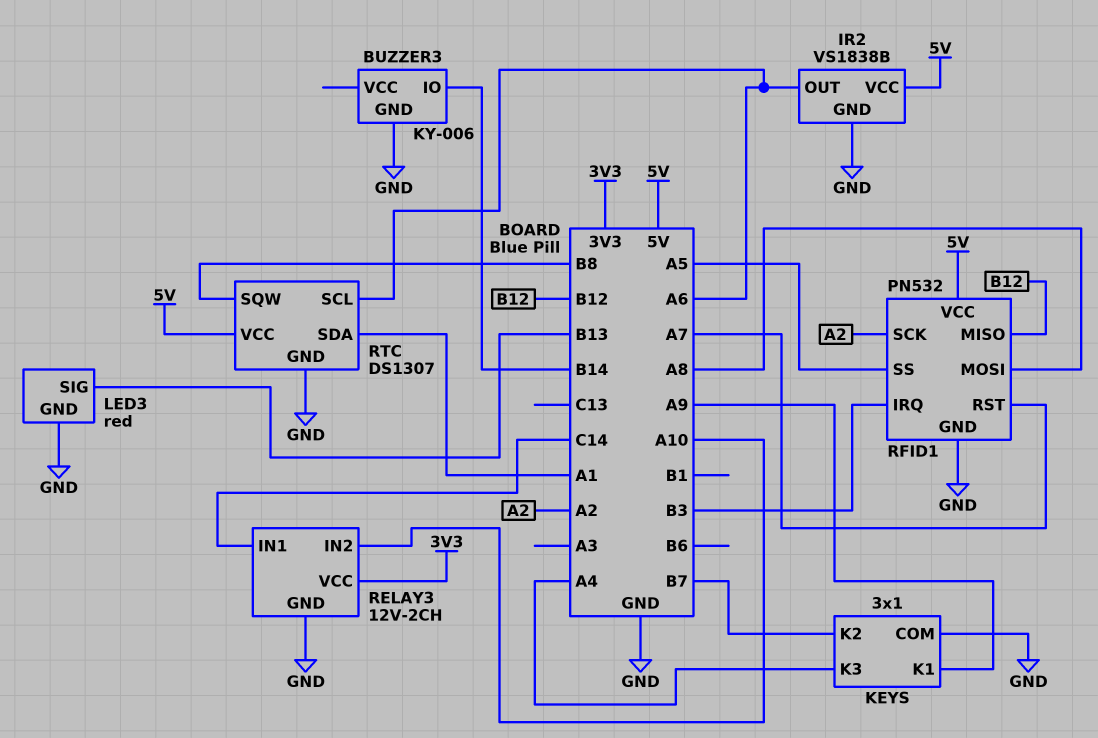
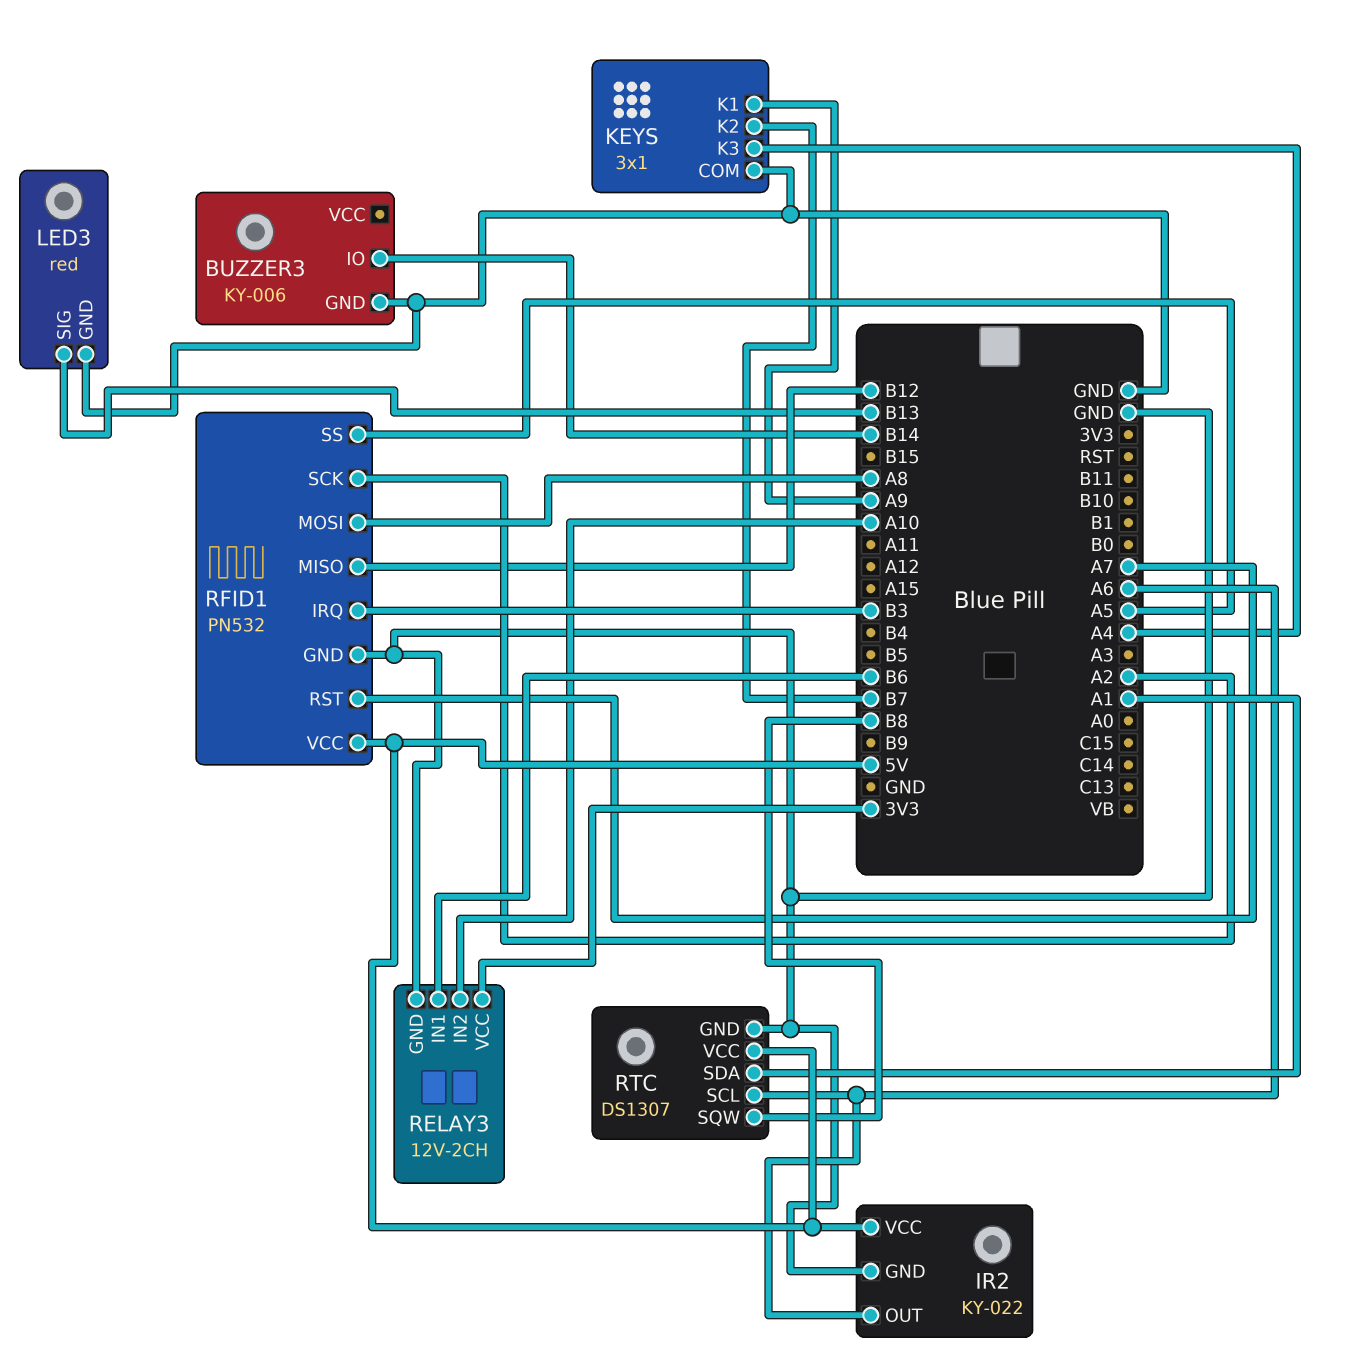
IR2: VS1838B -> KY-022
RELAY3 pin IN1: C14 -> B6

